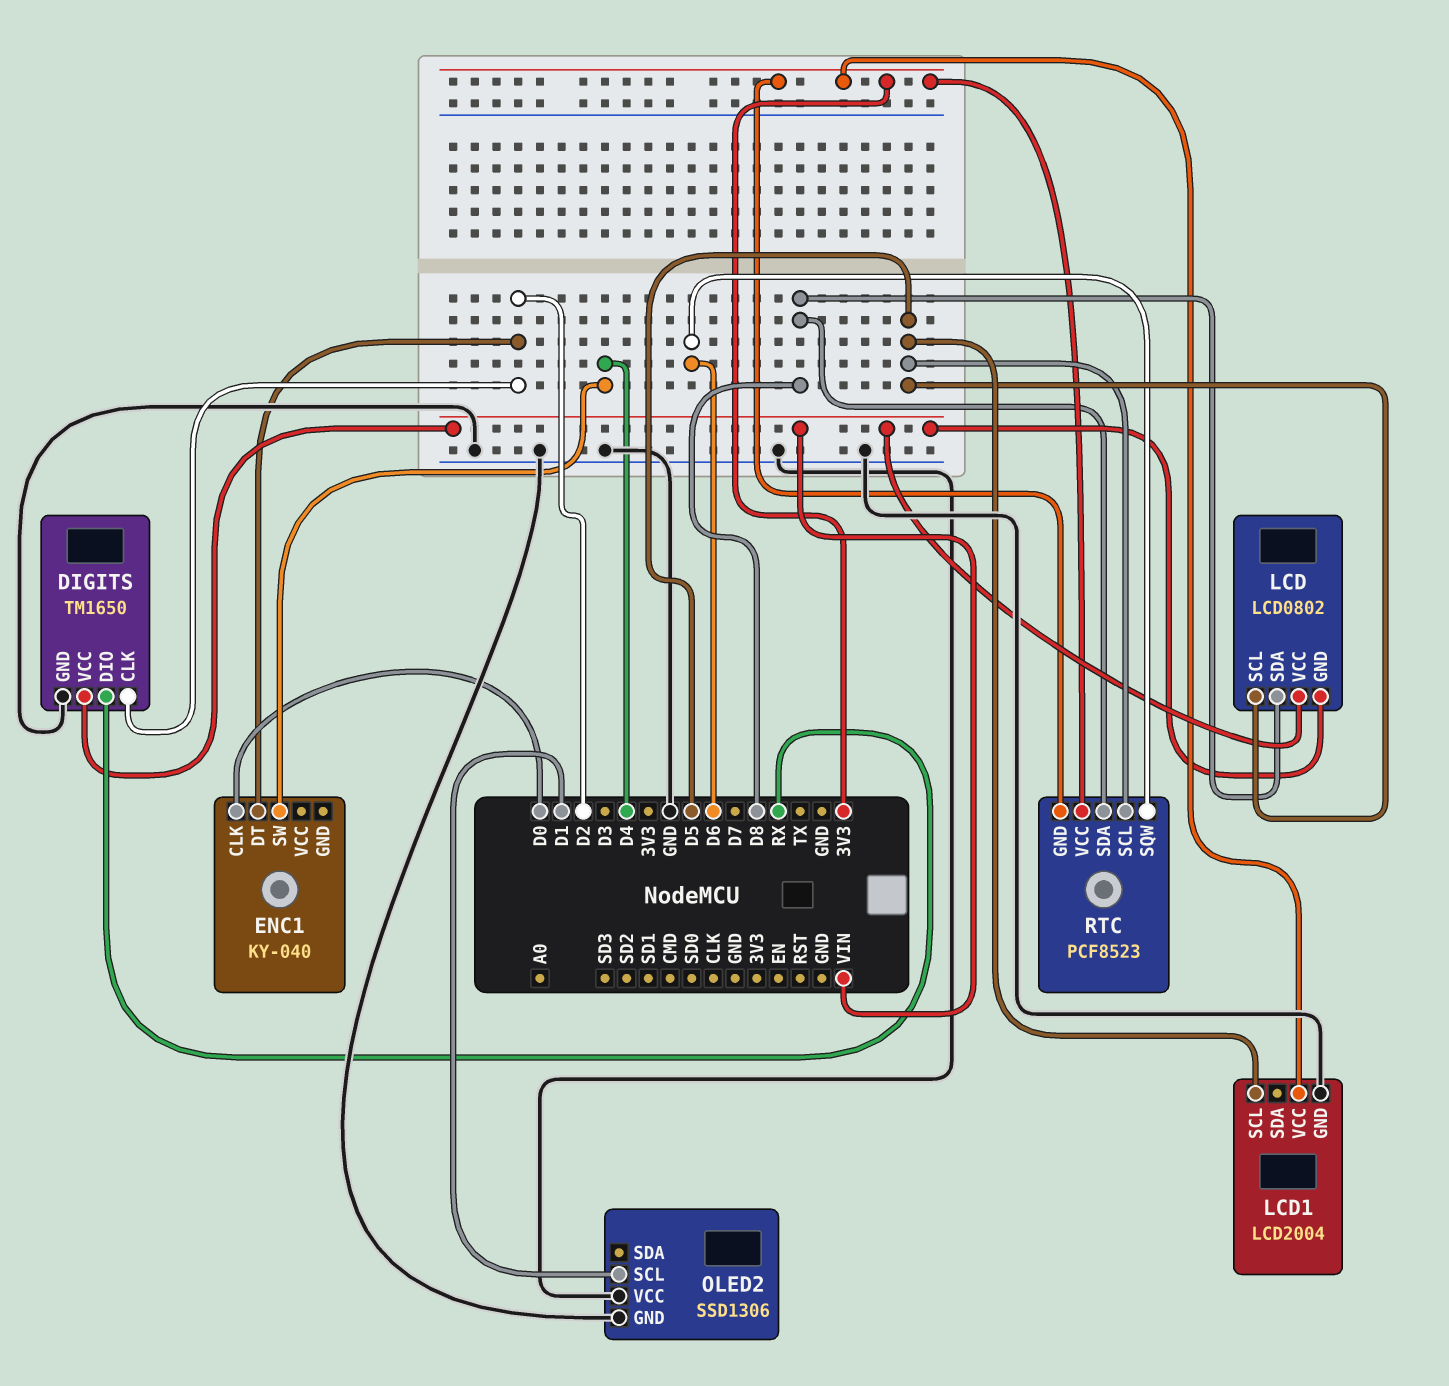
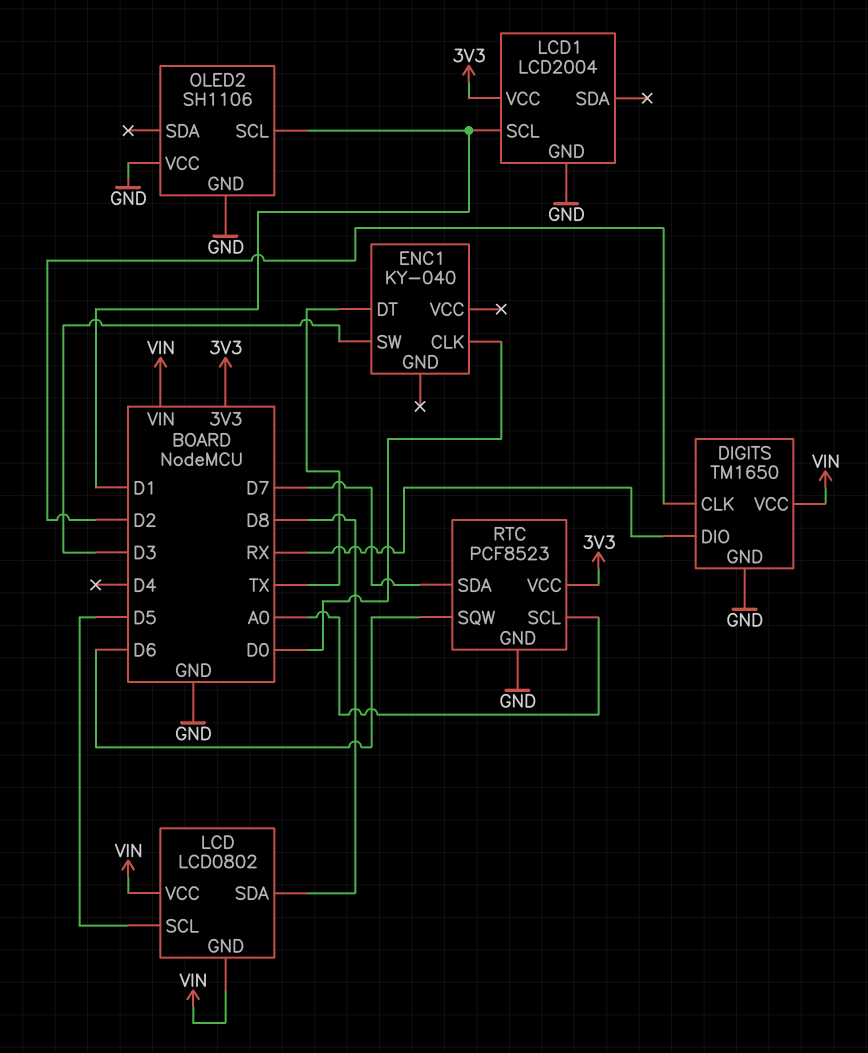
ENC1 pin DT: D2 -> TX
ENC1 pin SW: D4 -> D3
LCD1 pin SCL: D5 -> D1
OLED2: SSD1306 -> SH1106
RTC pin GND: 3V3 -> GND
RTC pin SCL: D5 -> A0
RTC pin SDA: D8 -> D7

